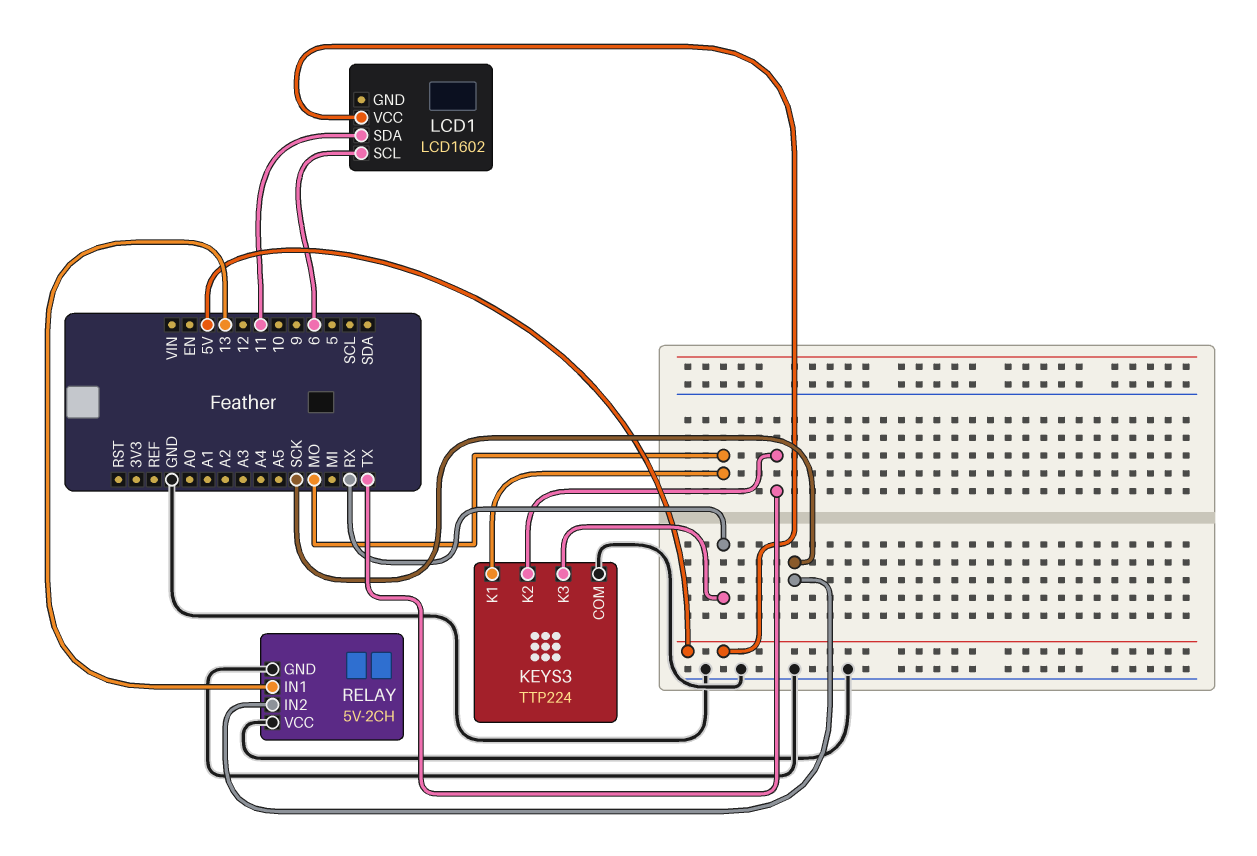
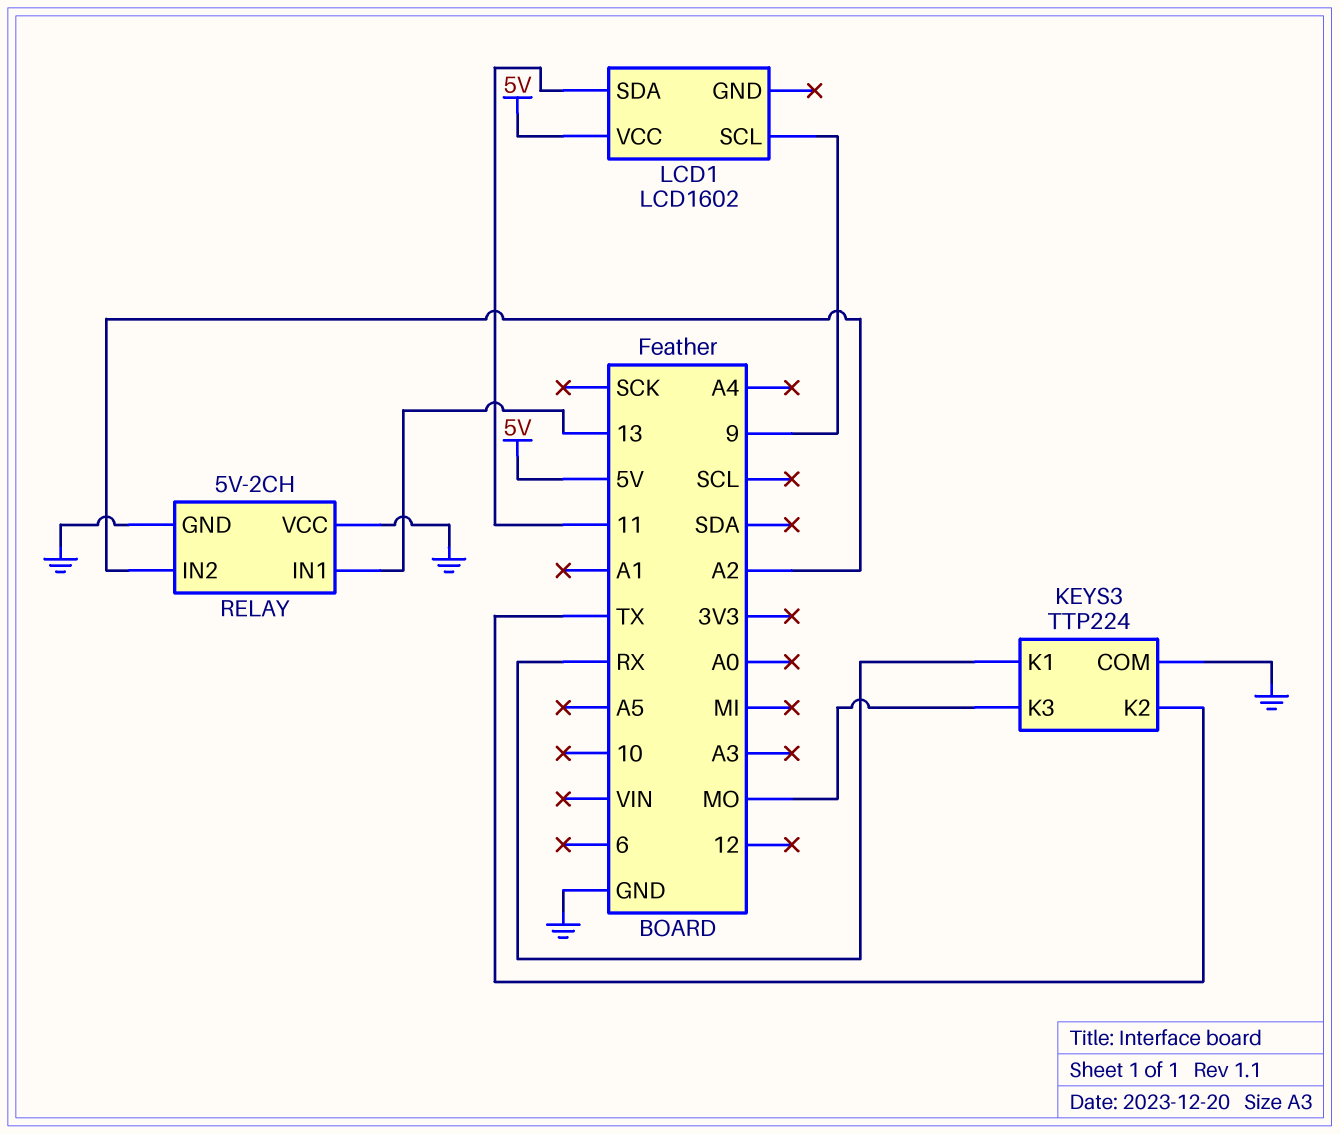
KEYS3 pin K1: MO -> RX
KEYS3 pin K3: RX -> MO
LCD1 pin SCL: 6 -> 9
RELAY pin IN2: SCK -> A2

